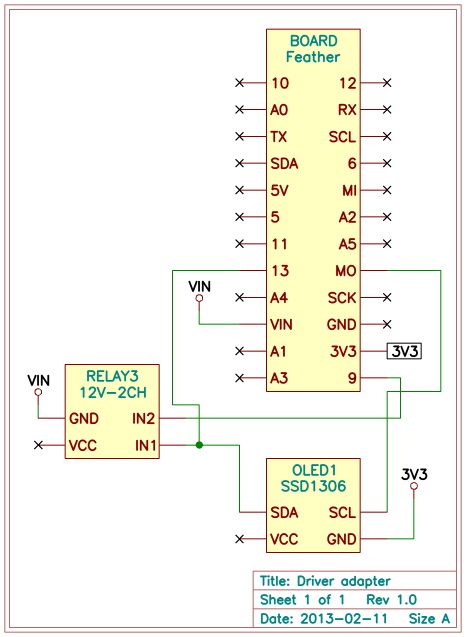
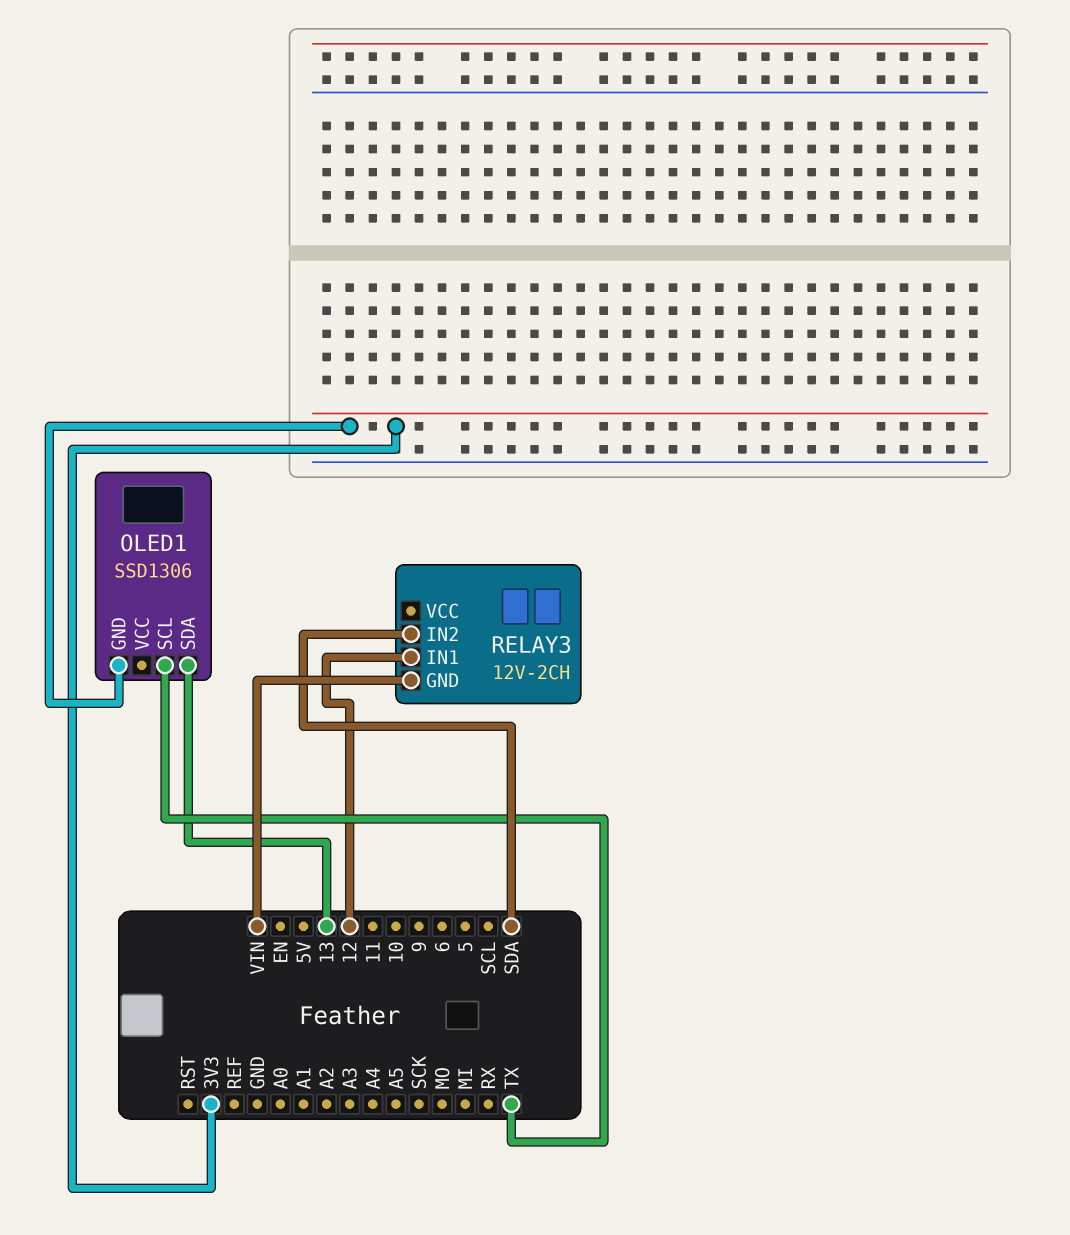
OLED1 pin SCL: MO -> TX
RELAY3 pin IN1: 13 -> 12
RELAY3 pin IN2: 9 -> SDA

